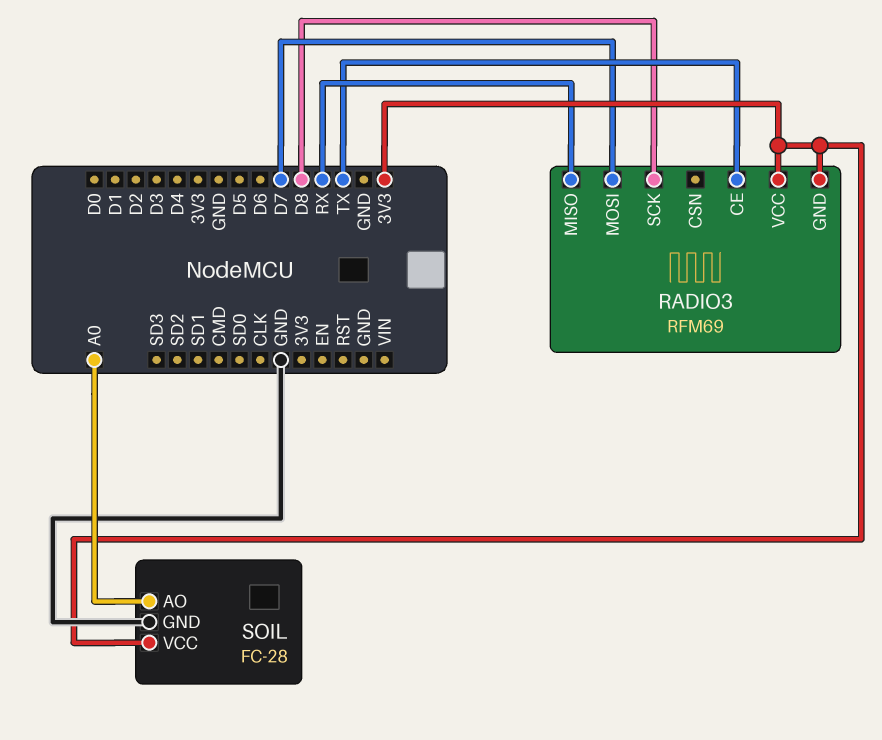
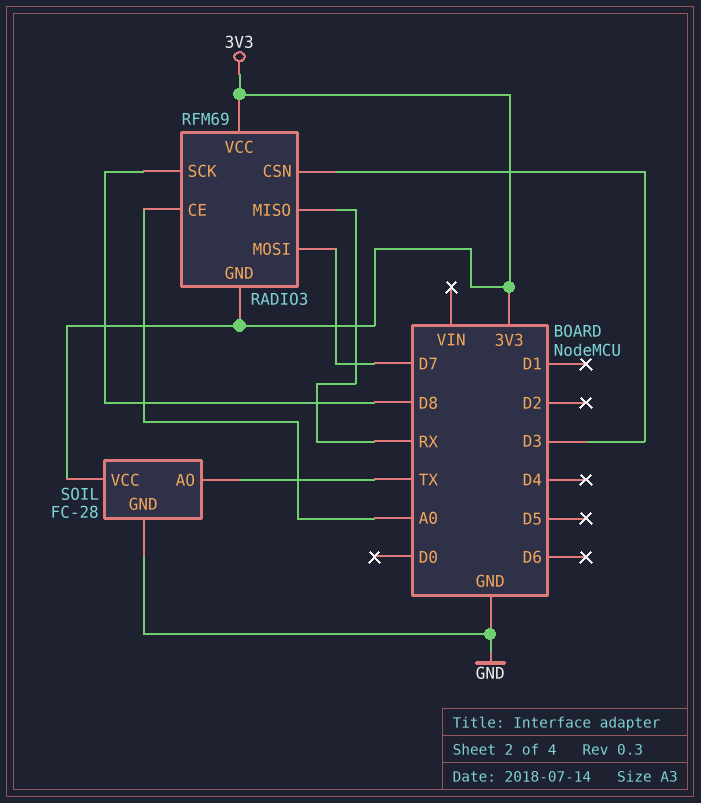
RADIO3 pin CE: TX -> A0
RADIO3 pin CSN: none -> D3
SOIL pin AO: A0 -> TX

